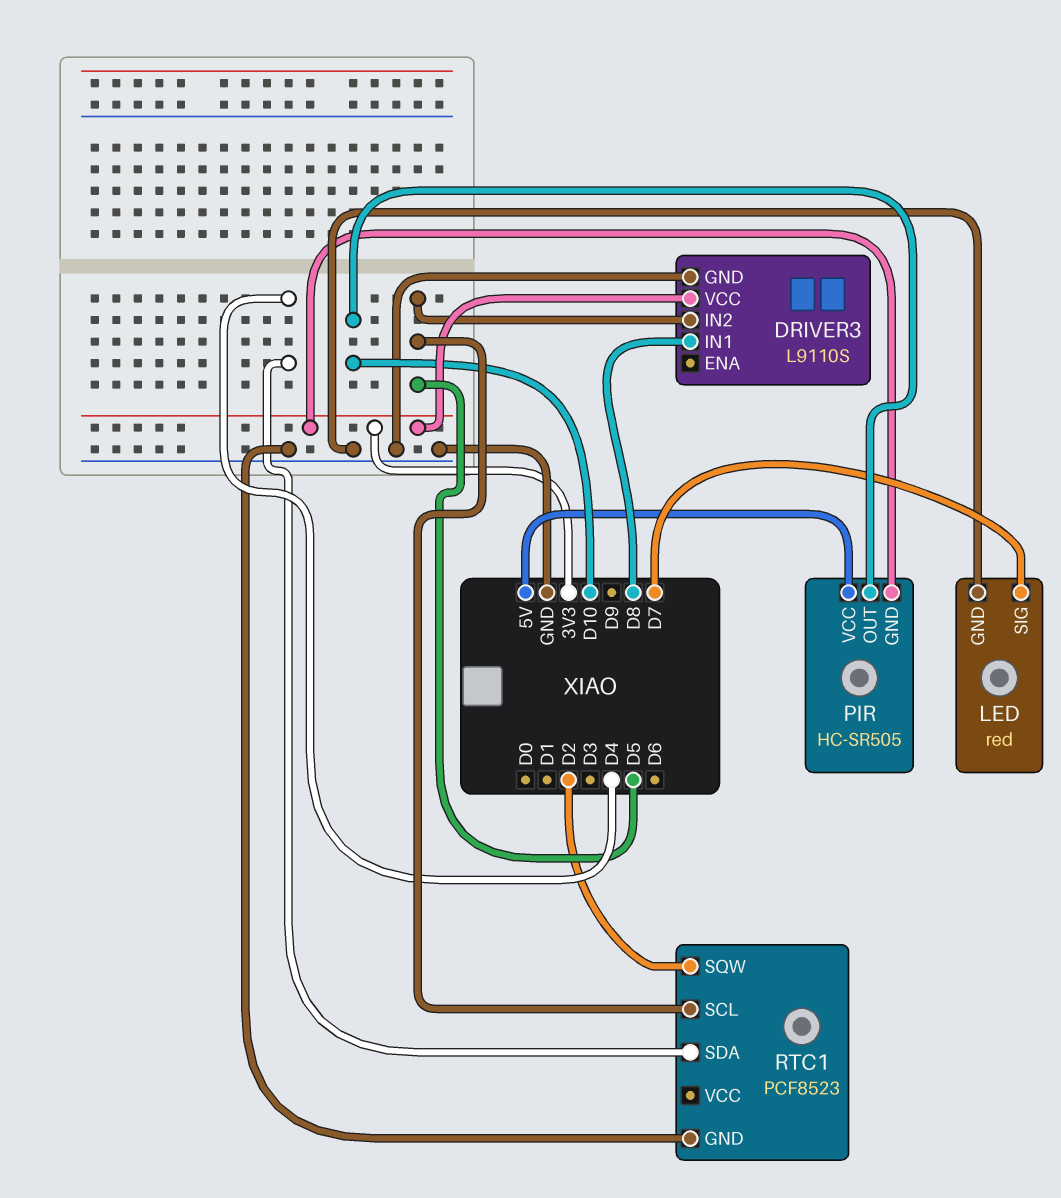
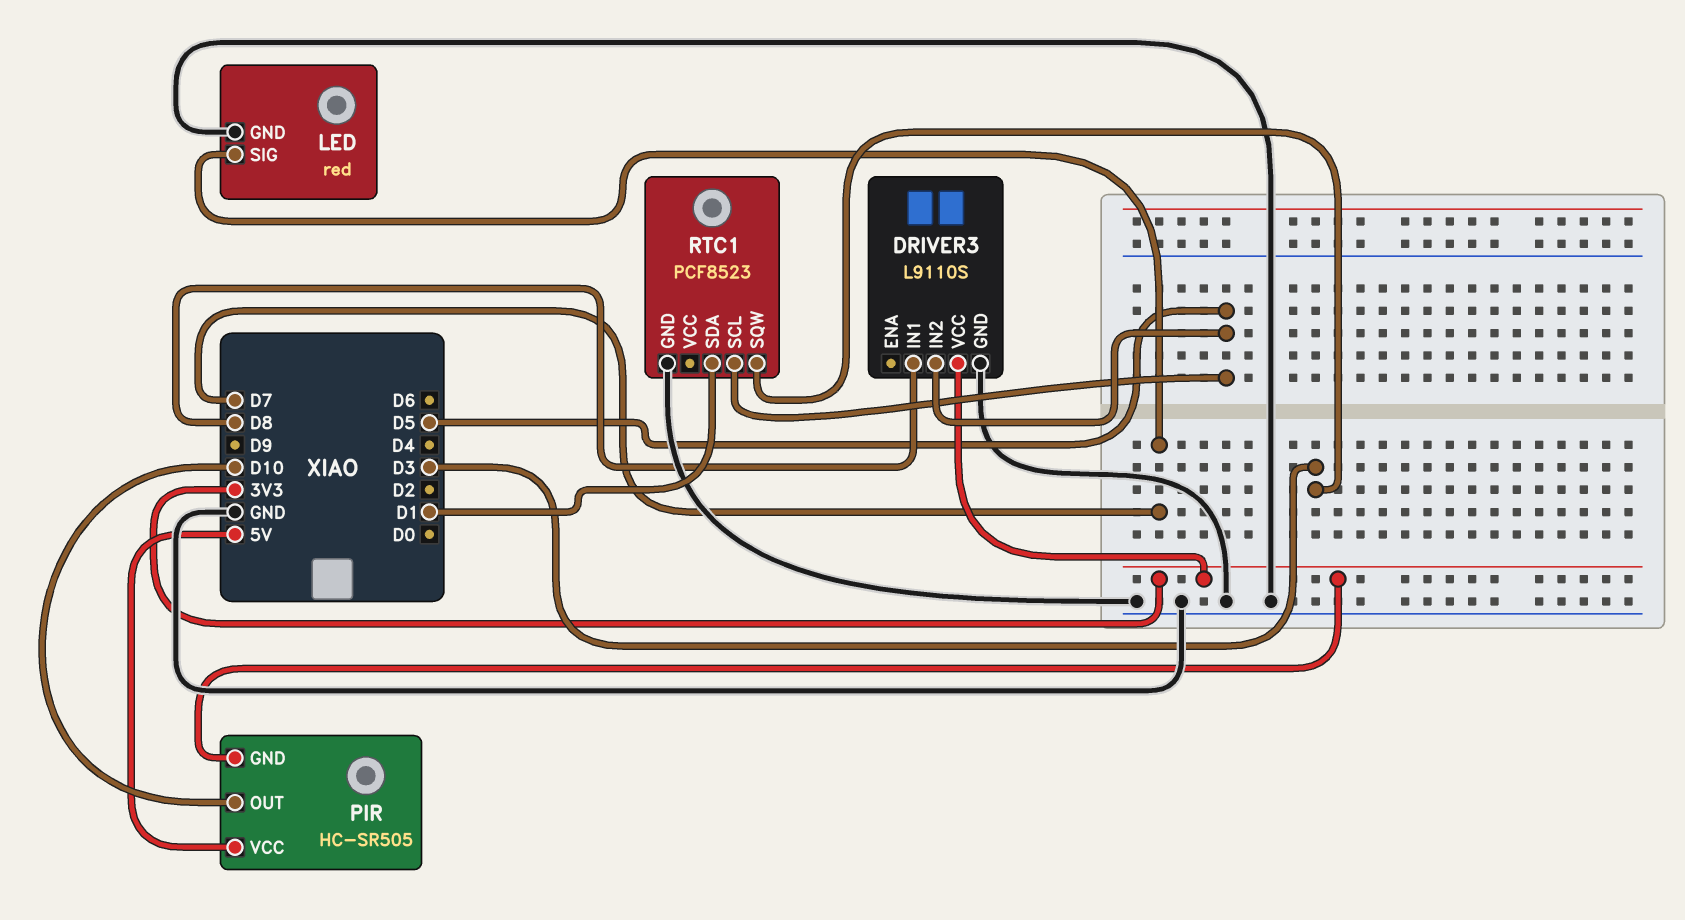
RTC1 pin SDA: D4 -> D1
RTC1 pin SQW: D2 -> D3

